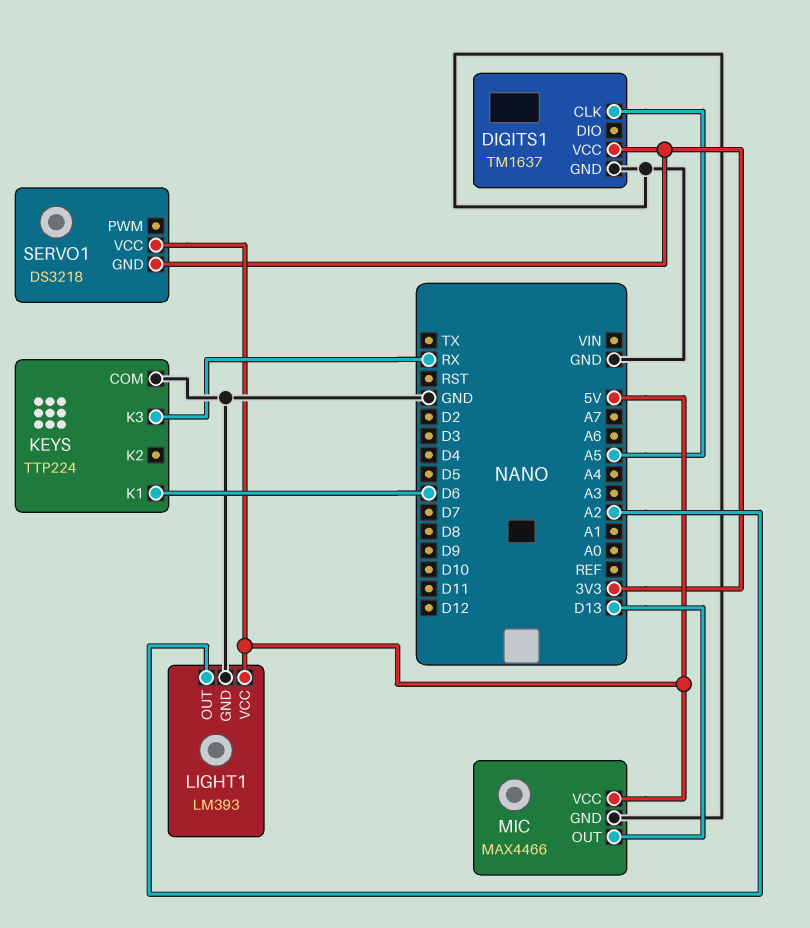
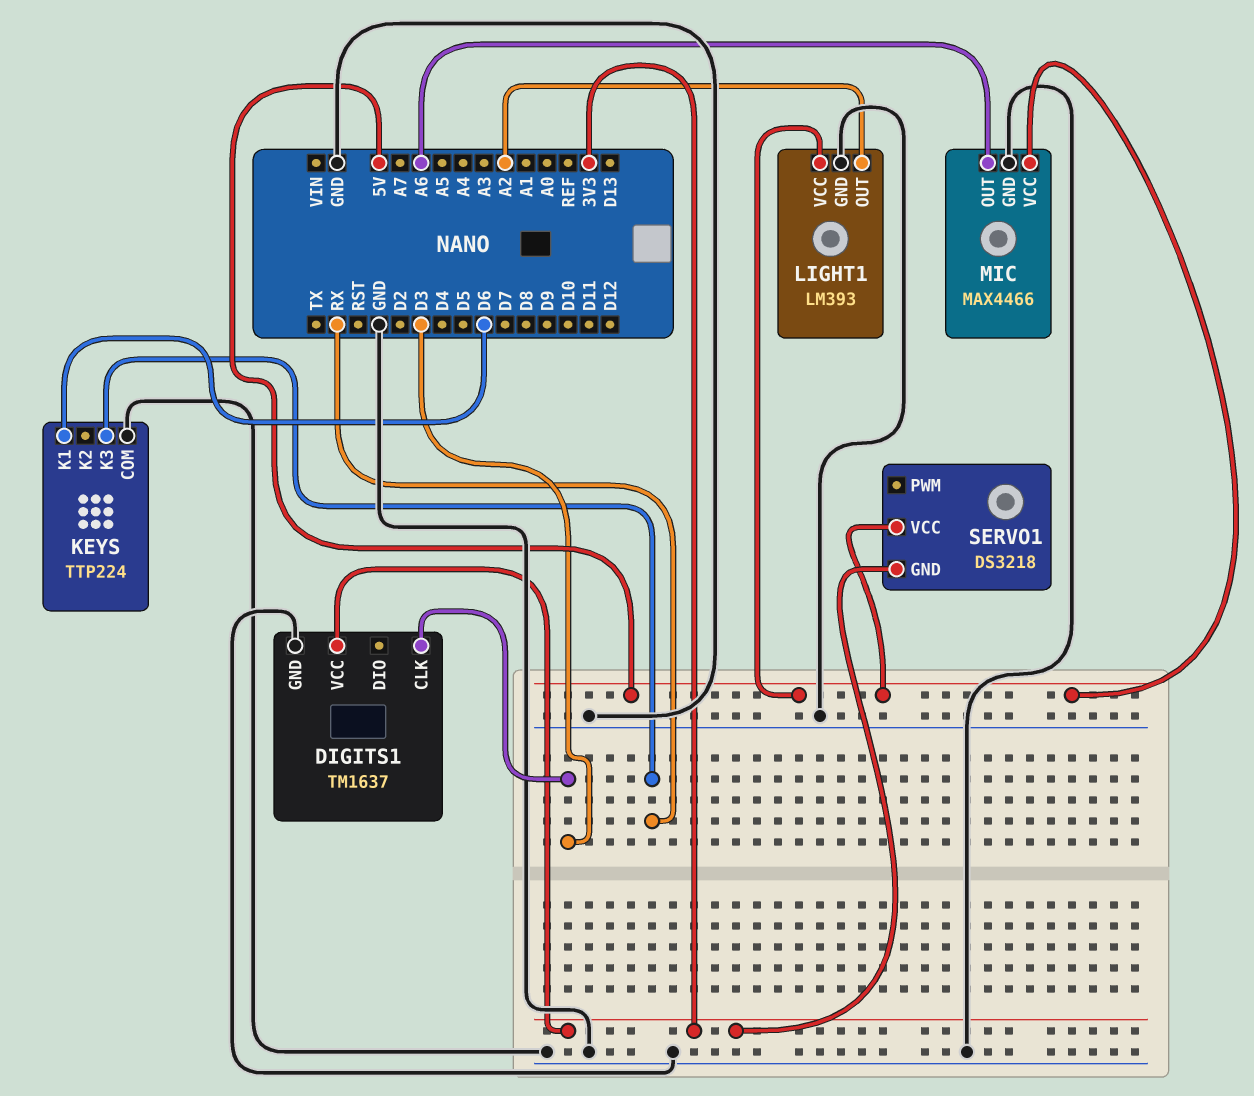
DIGITS1 pin CLK: A5 -> D3
MIC pin OUT: D13 -> A6

